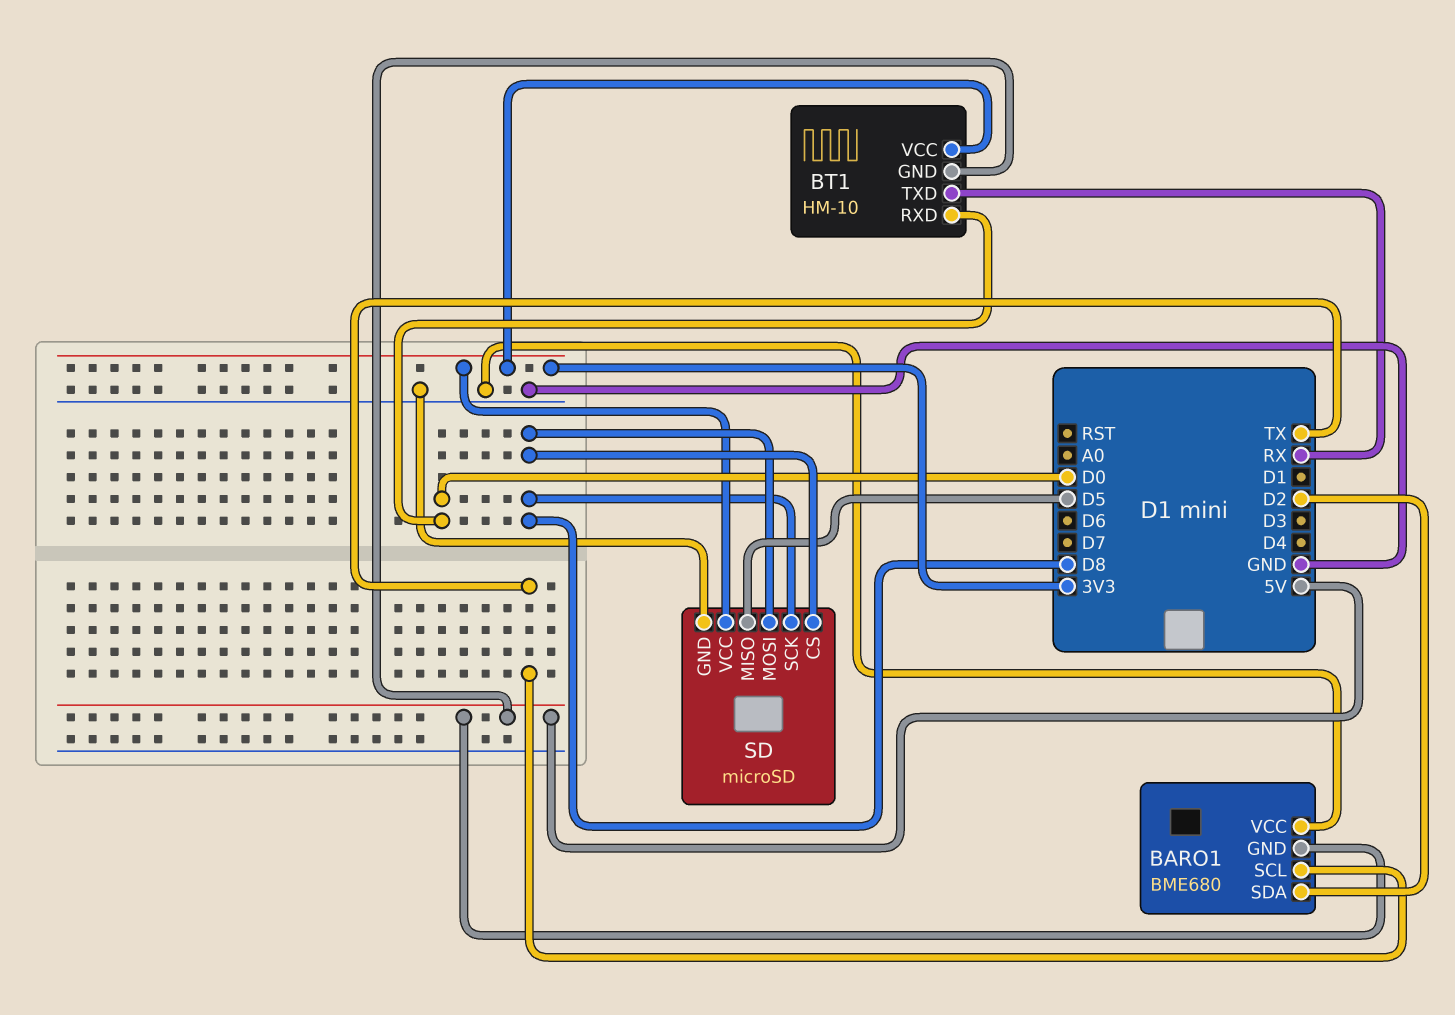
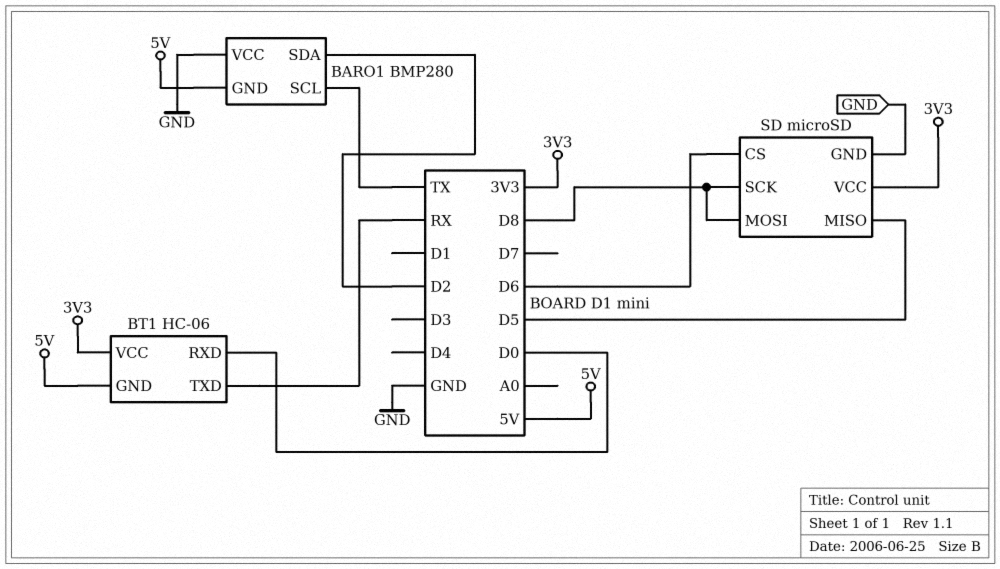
BARO1: BME680 -> BMP280
BT1: HM-10 -> HC-06
SD pin CS: D8 -> D6

